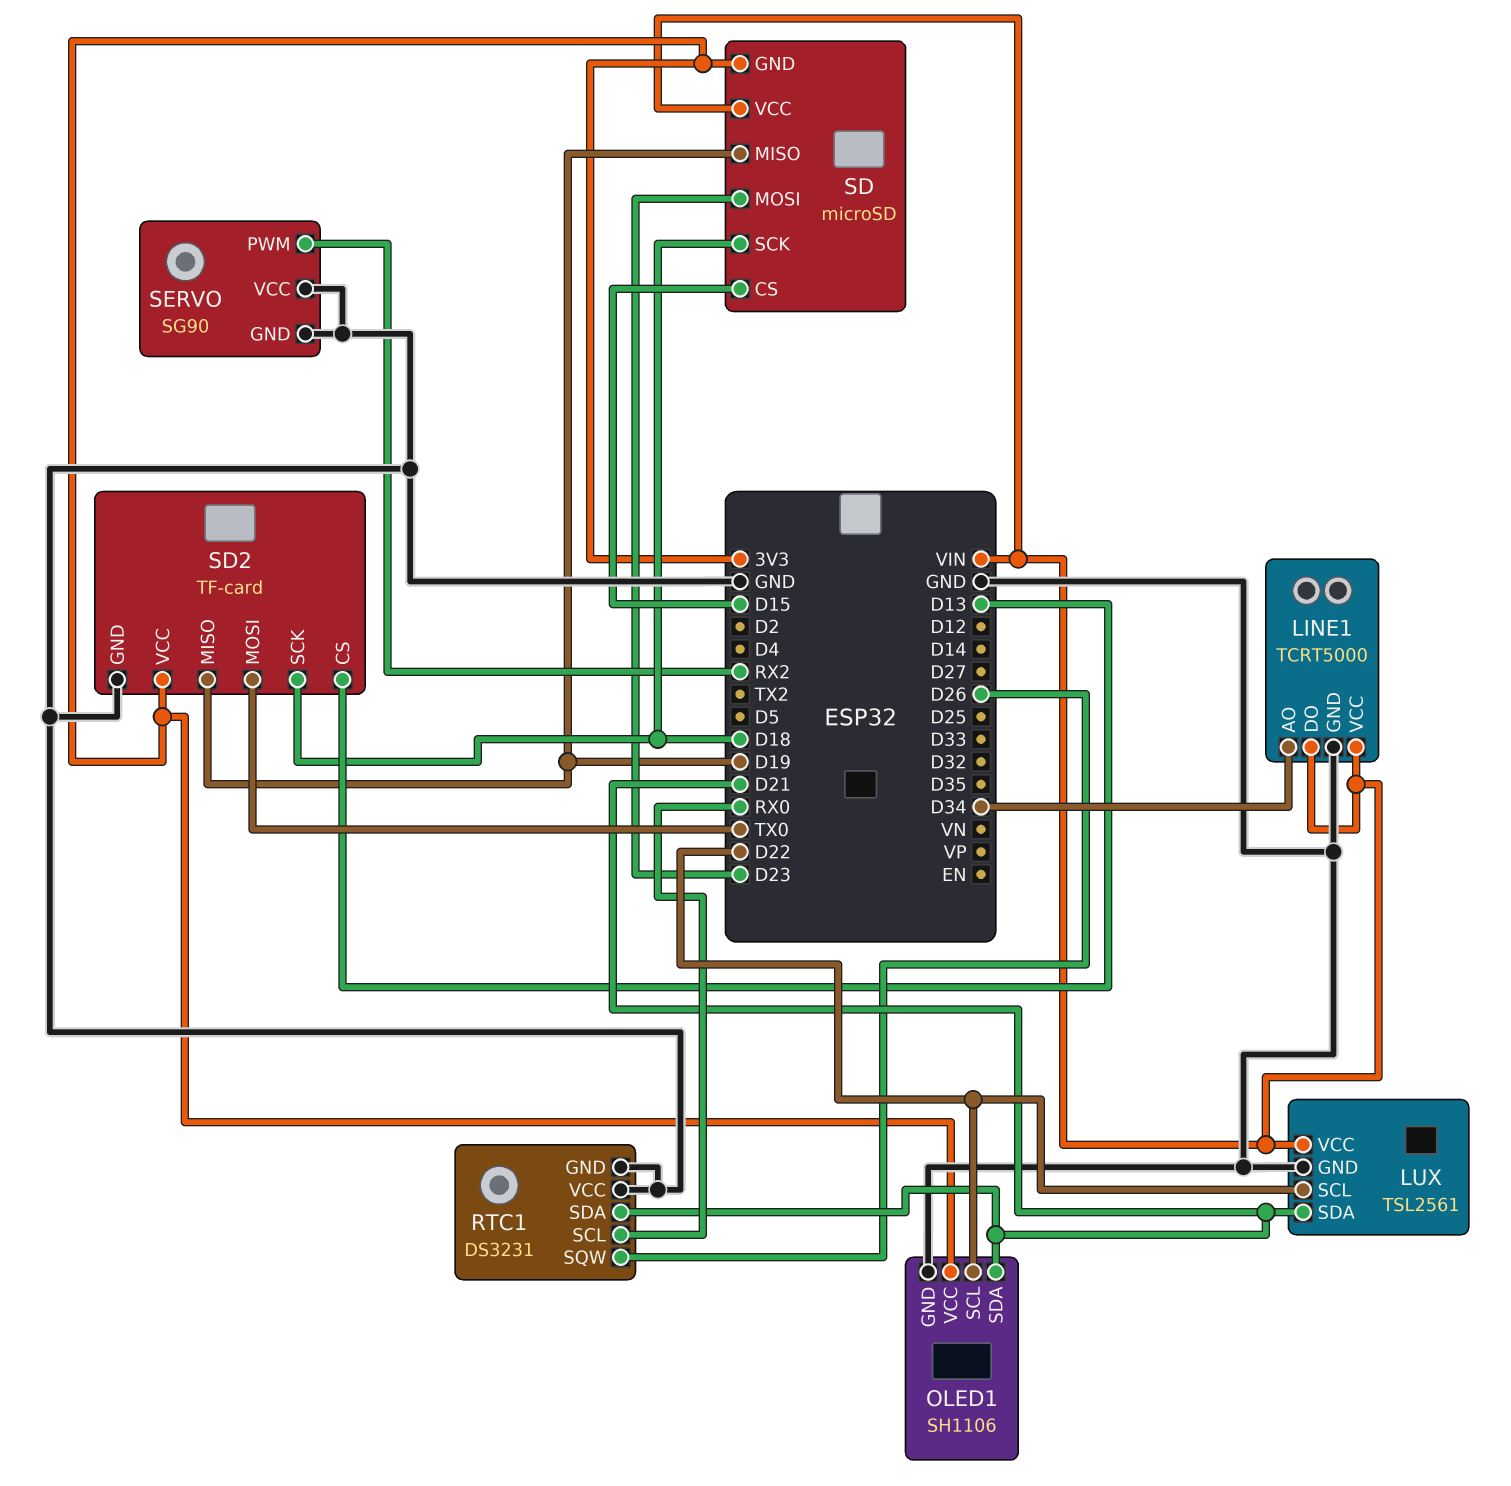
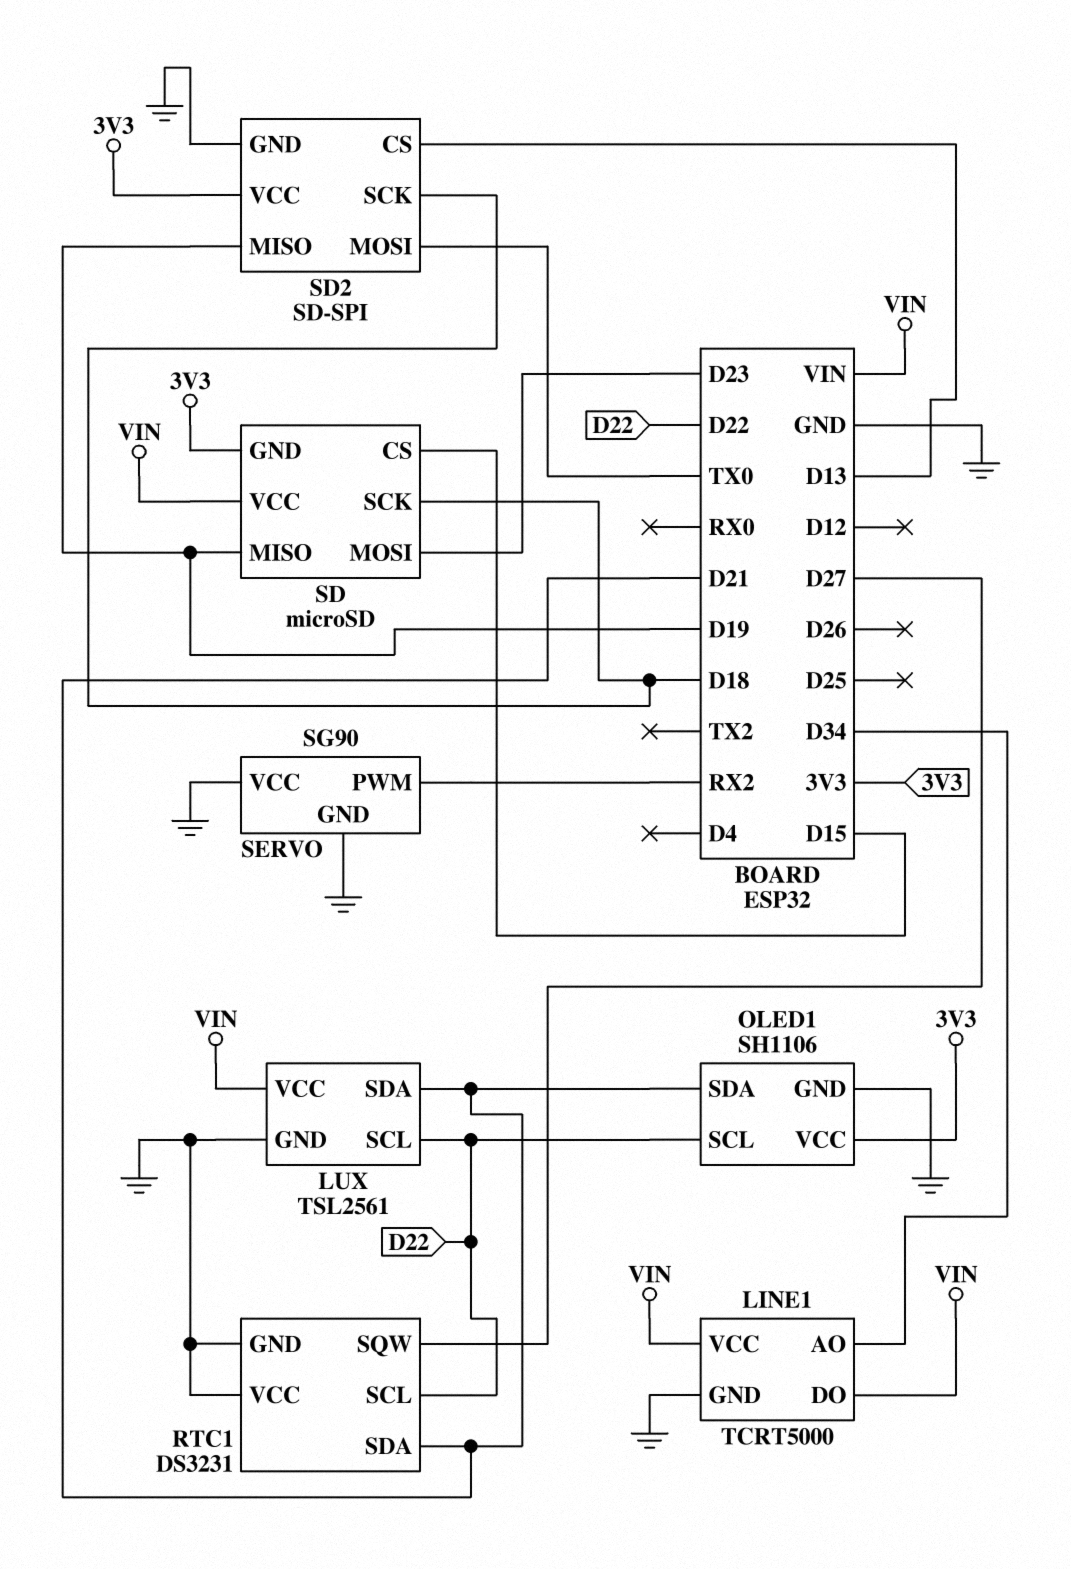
RTC1 pin SCL: RX0 -> D22
RTC1 pin SQW: D26 -> D27
SD2: TF-card -> SD-SPI

